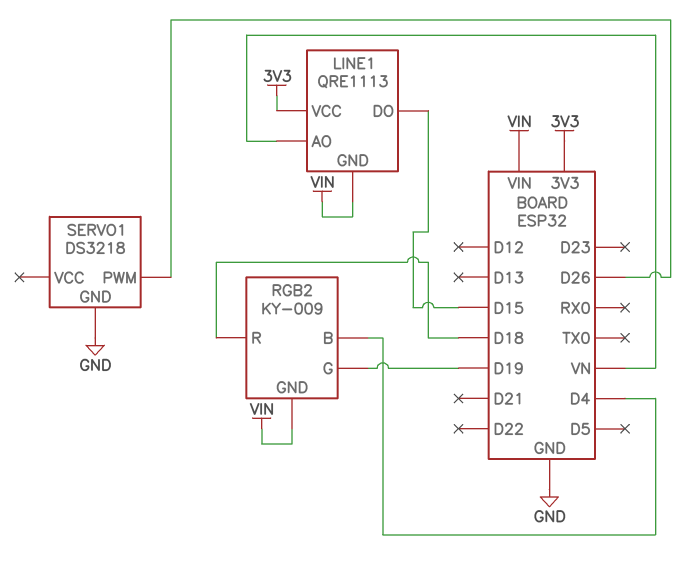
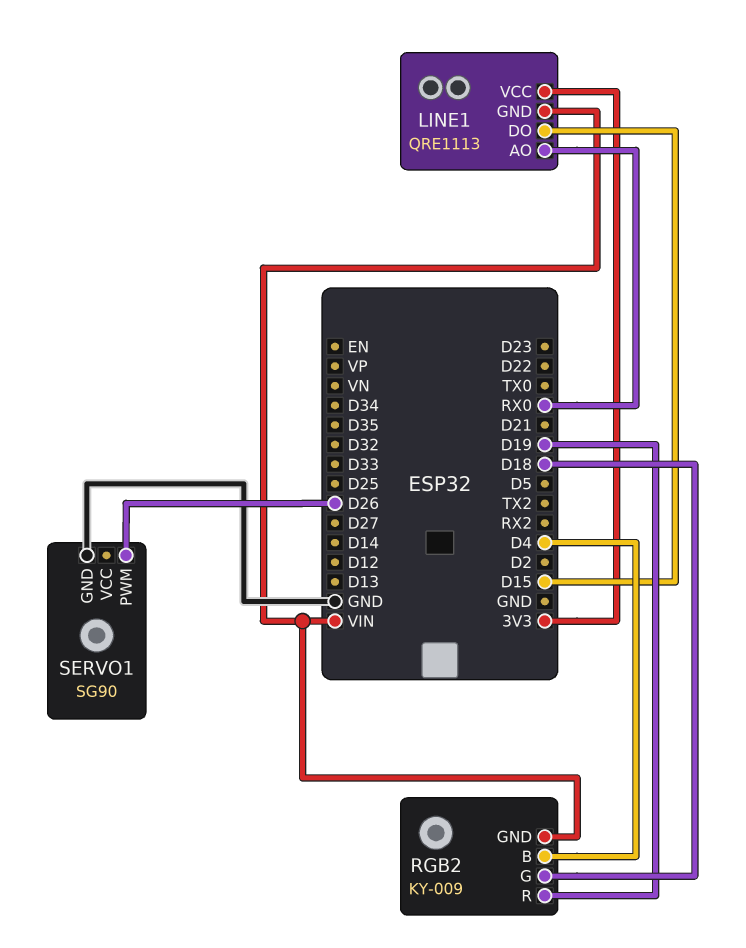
LINE1 pin AO: VN -> RX0
RGB2 pin G: D19 -> D18
RGB2 pin R: D18 -> D19
SERVO1: DS3218 -> SG90

